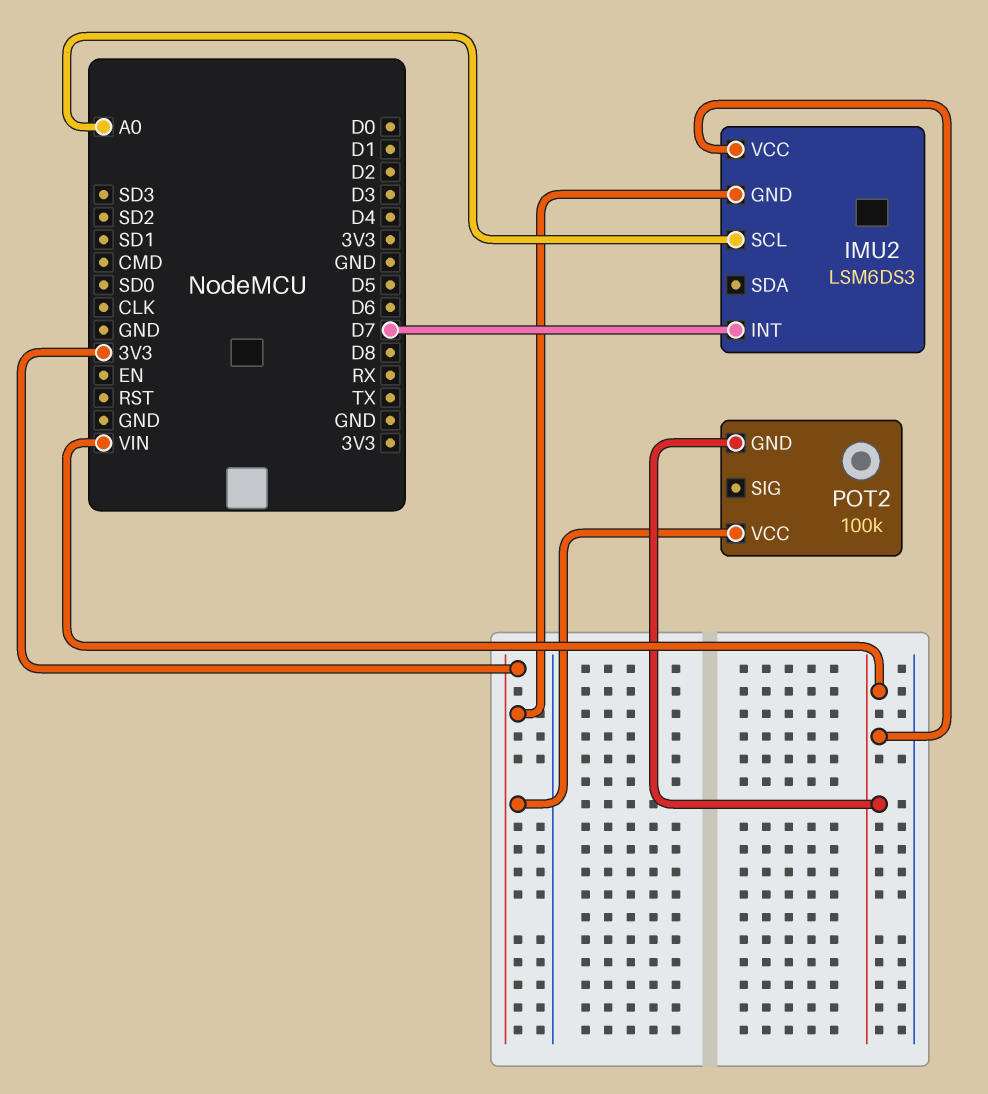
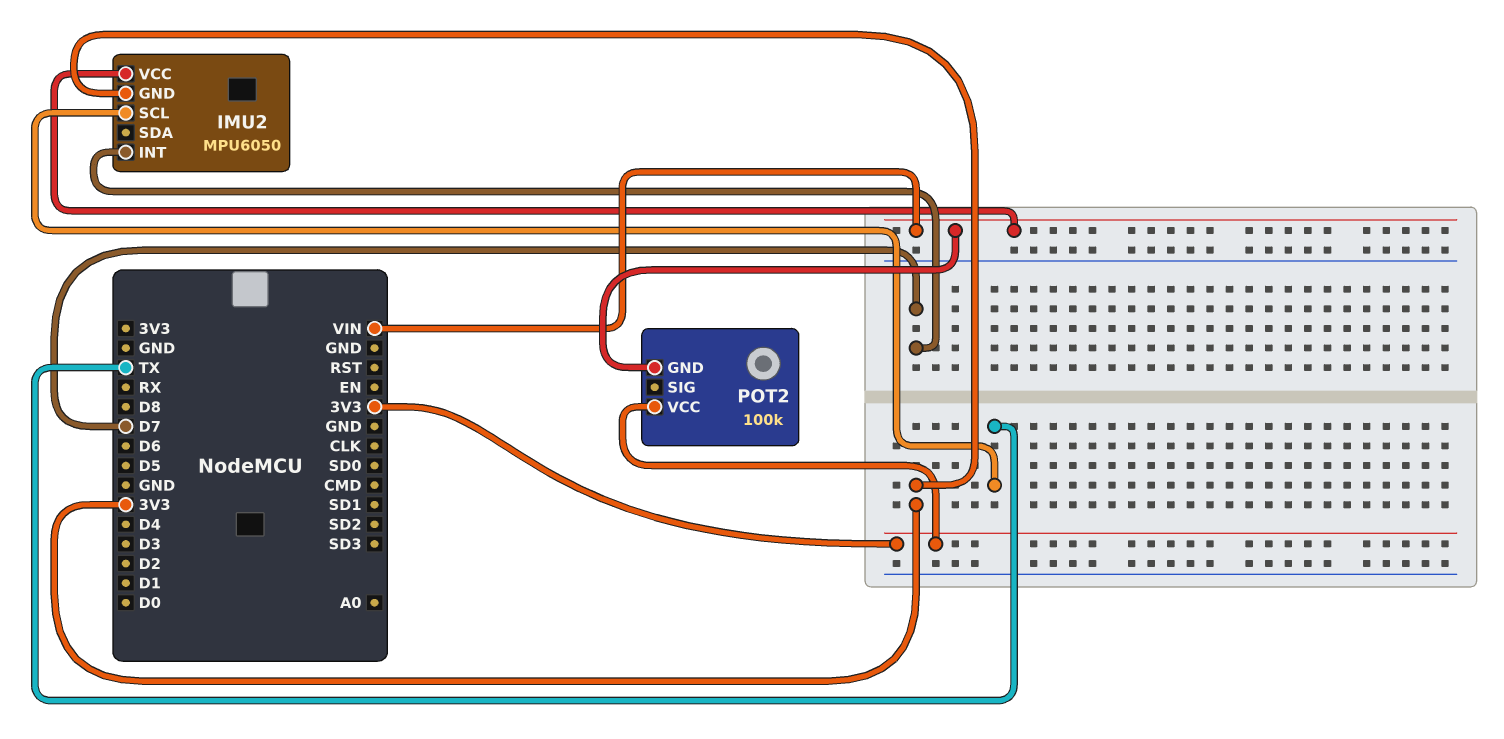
IMU2: LSM6DS3 -> MPU6050
IMU2 pin SCL: A0 -> TX

